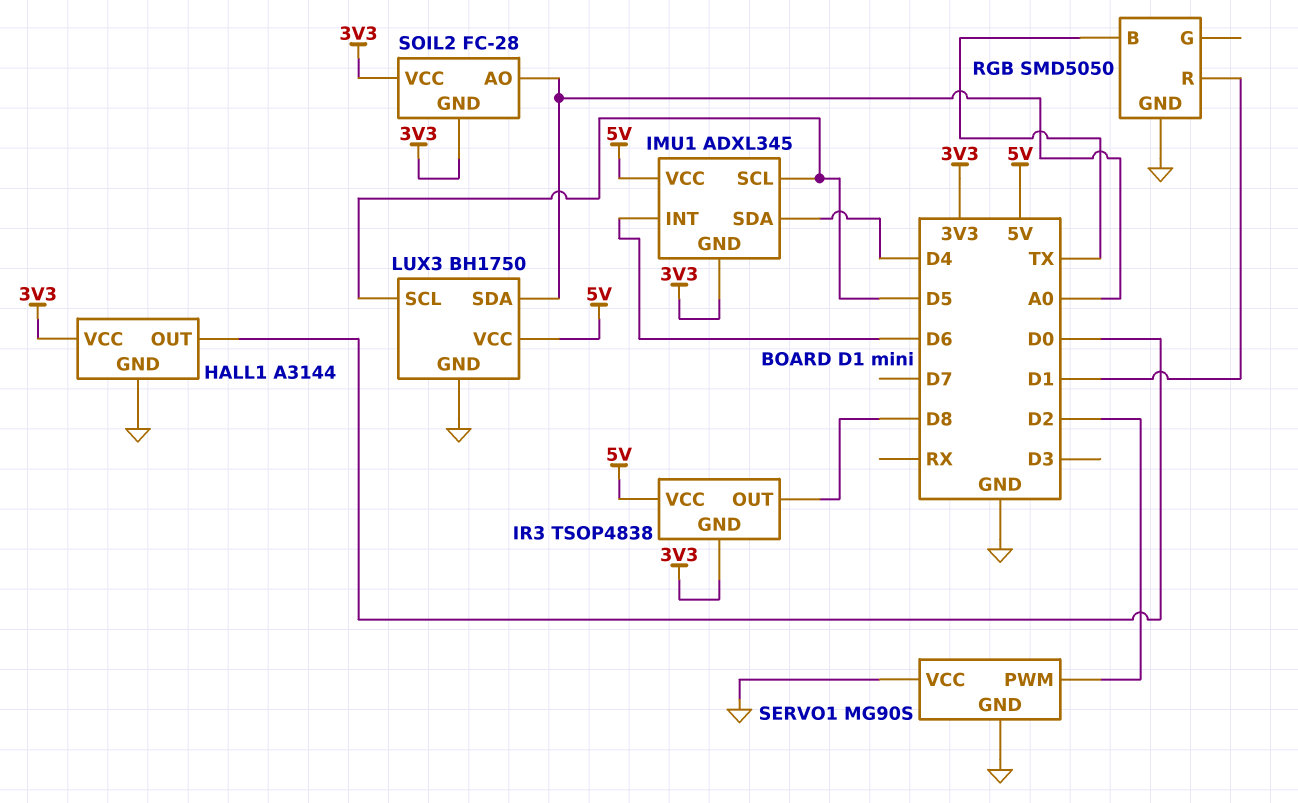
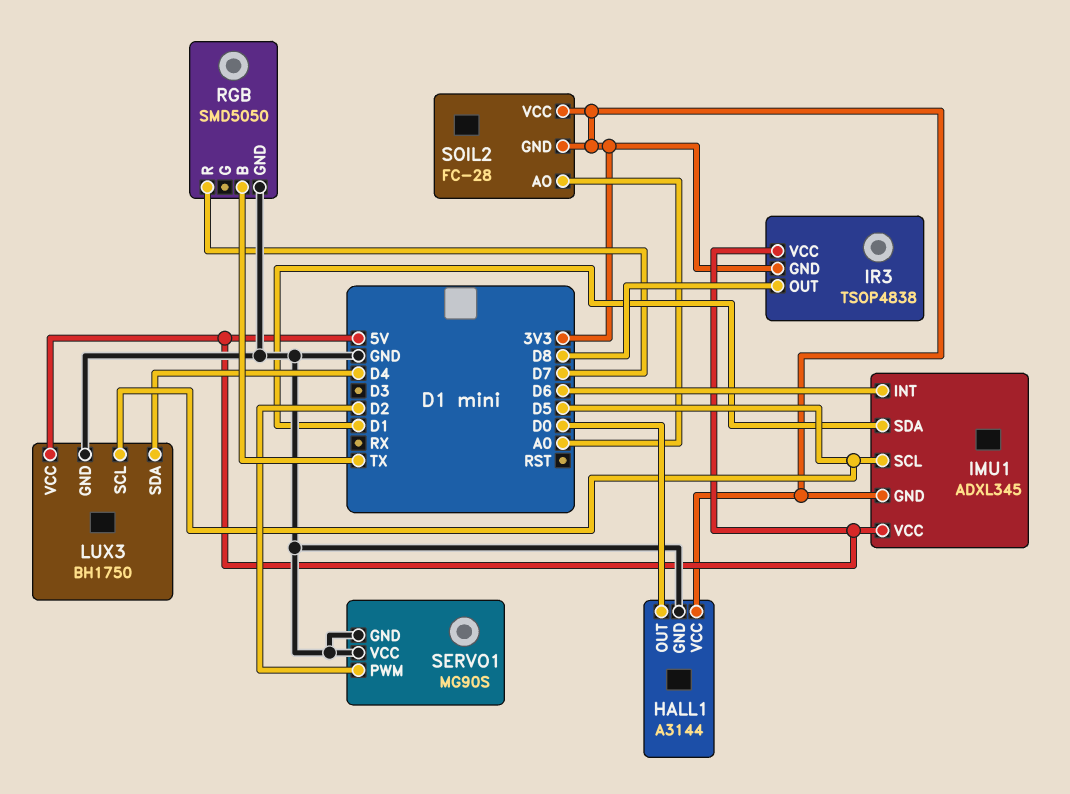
IMU1 pin SDA: D4 -> D1
LUX3 pin SDA: A0 -> D4
RGB pin R: D1 -> D7

